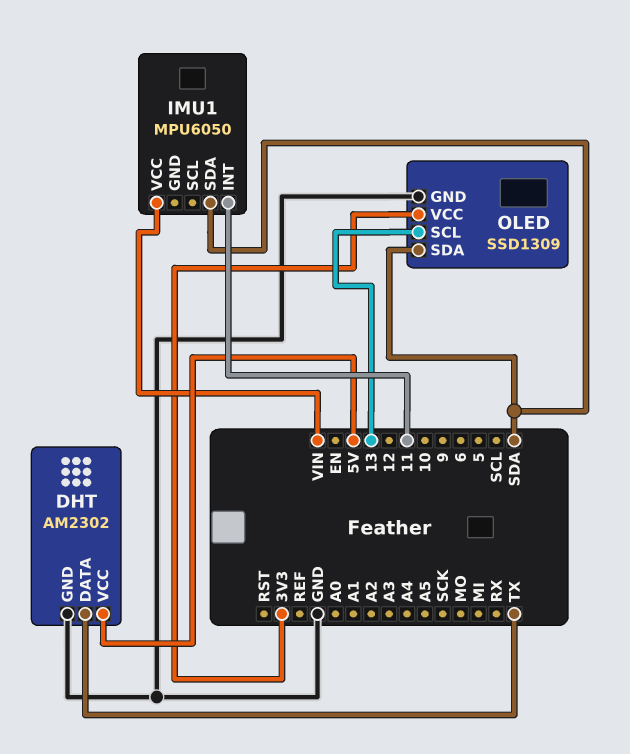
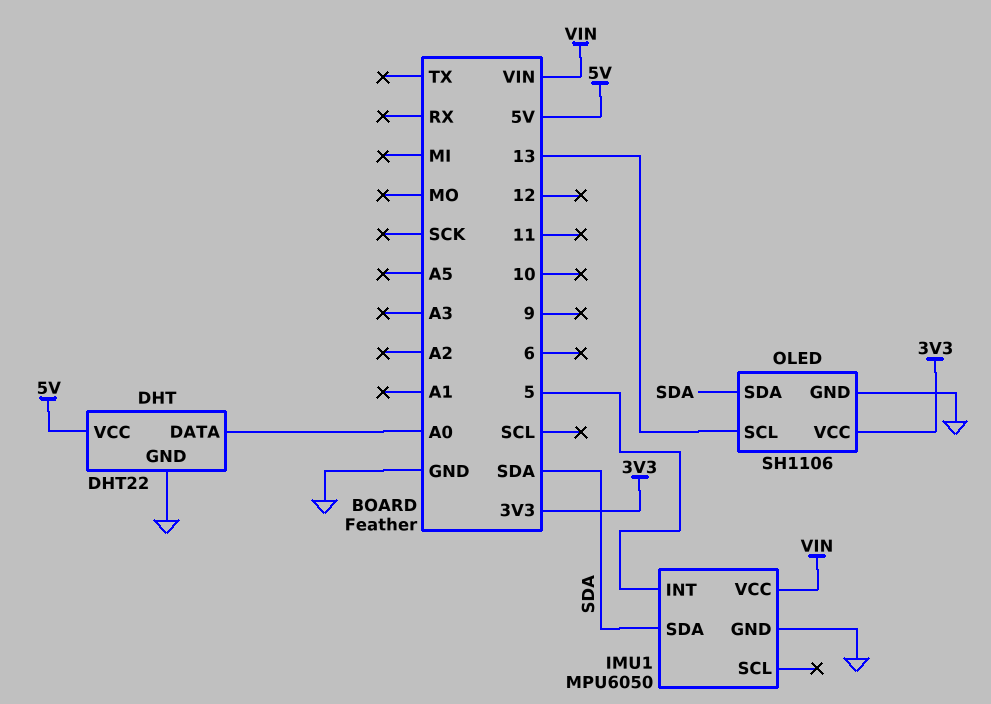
DHT: AM2302 -> DHT22
DHT pin DATA: TX -> A0
IMU1 pin GND: none -> GND
IMU1 pin INT: 11 -> 5
OLED: SSD1309 -> SH1106

